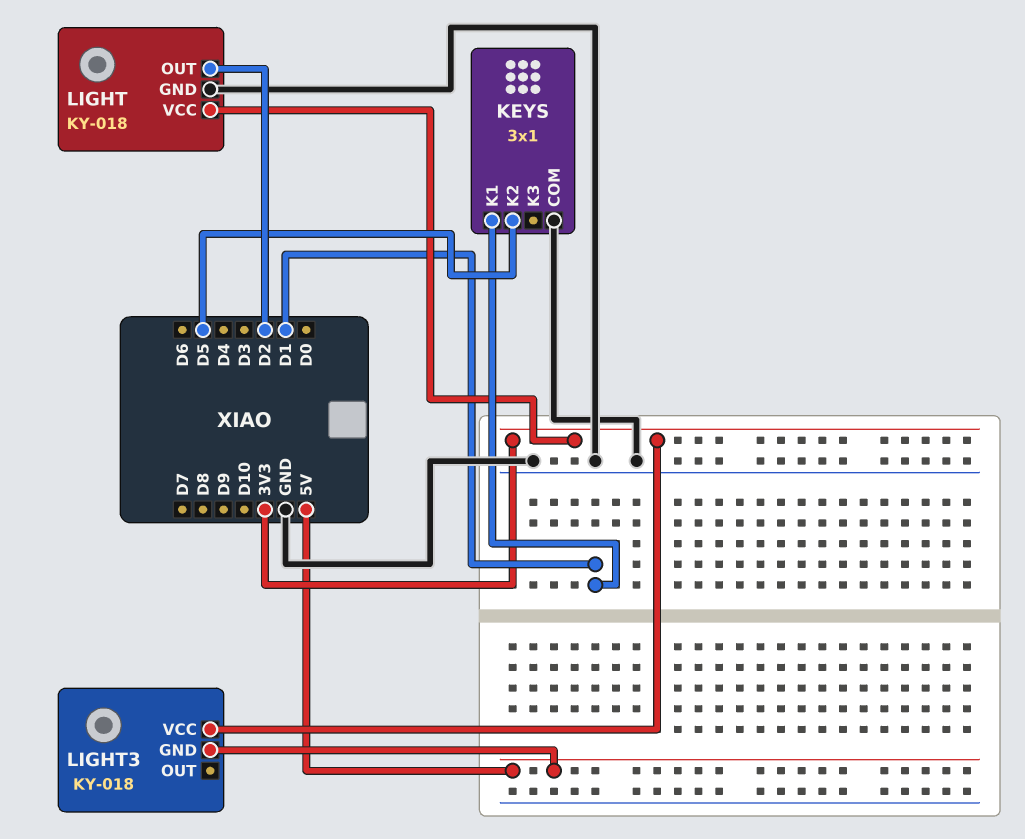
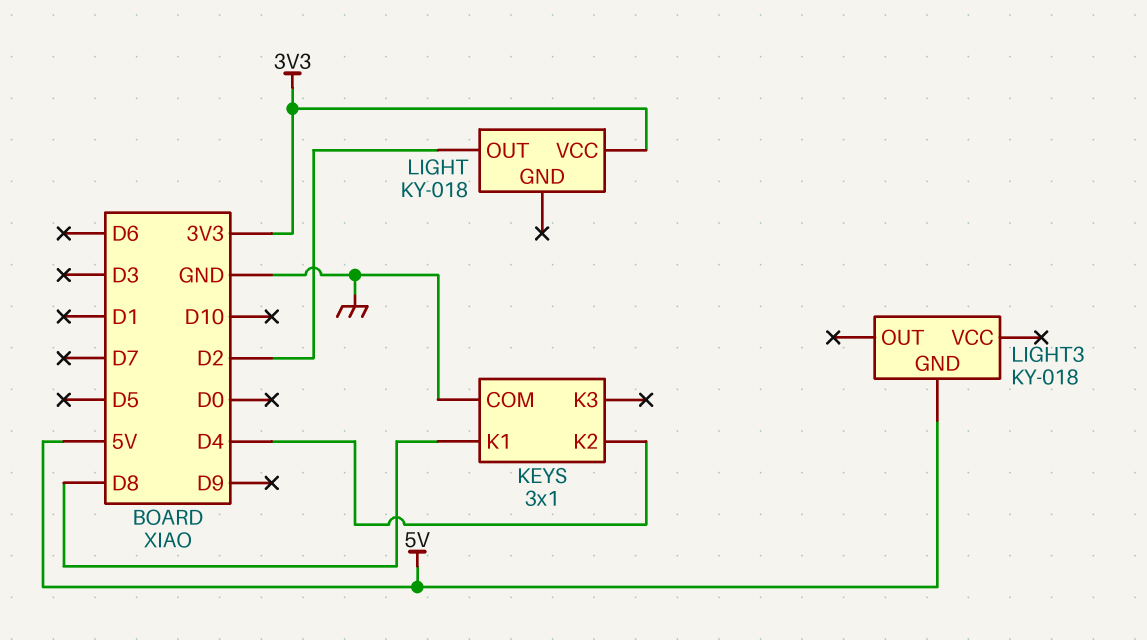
KEYS pin K1: D1 -> D8
KEYS pin K2: D5 -> D4
LIGHT pin GND: GND -> none
LIGHT3 pin VCC: 3V3 -> none

